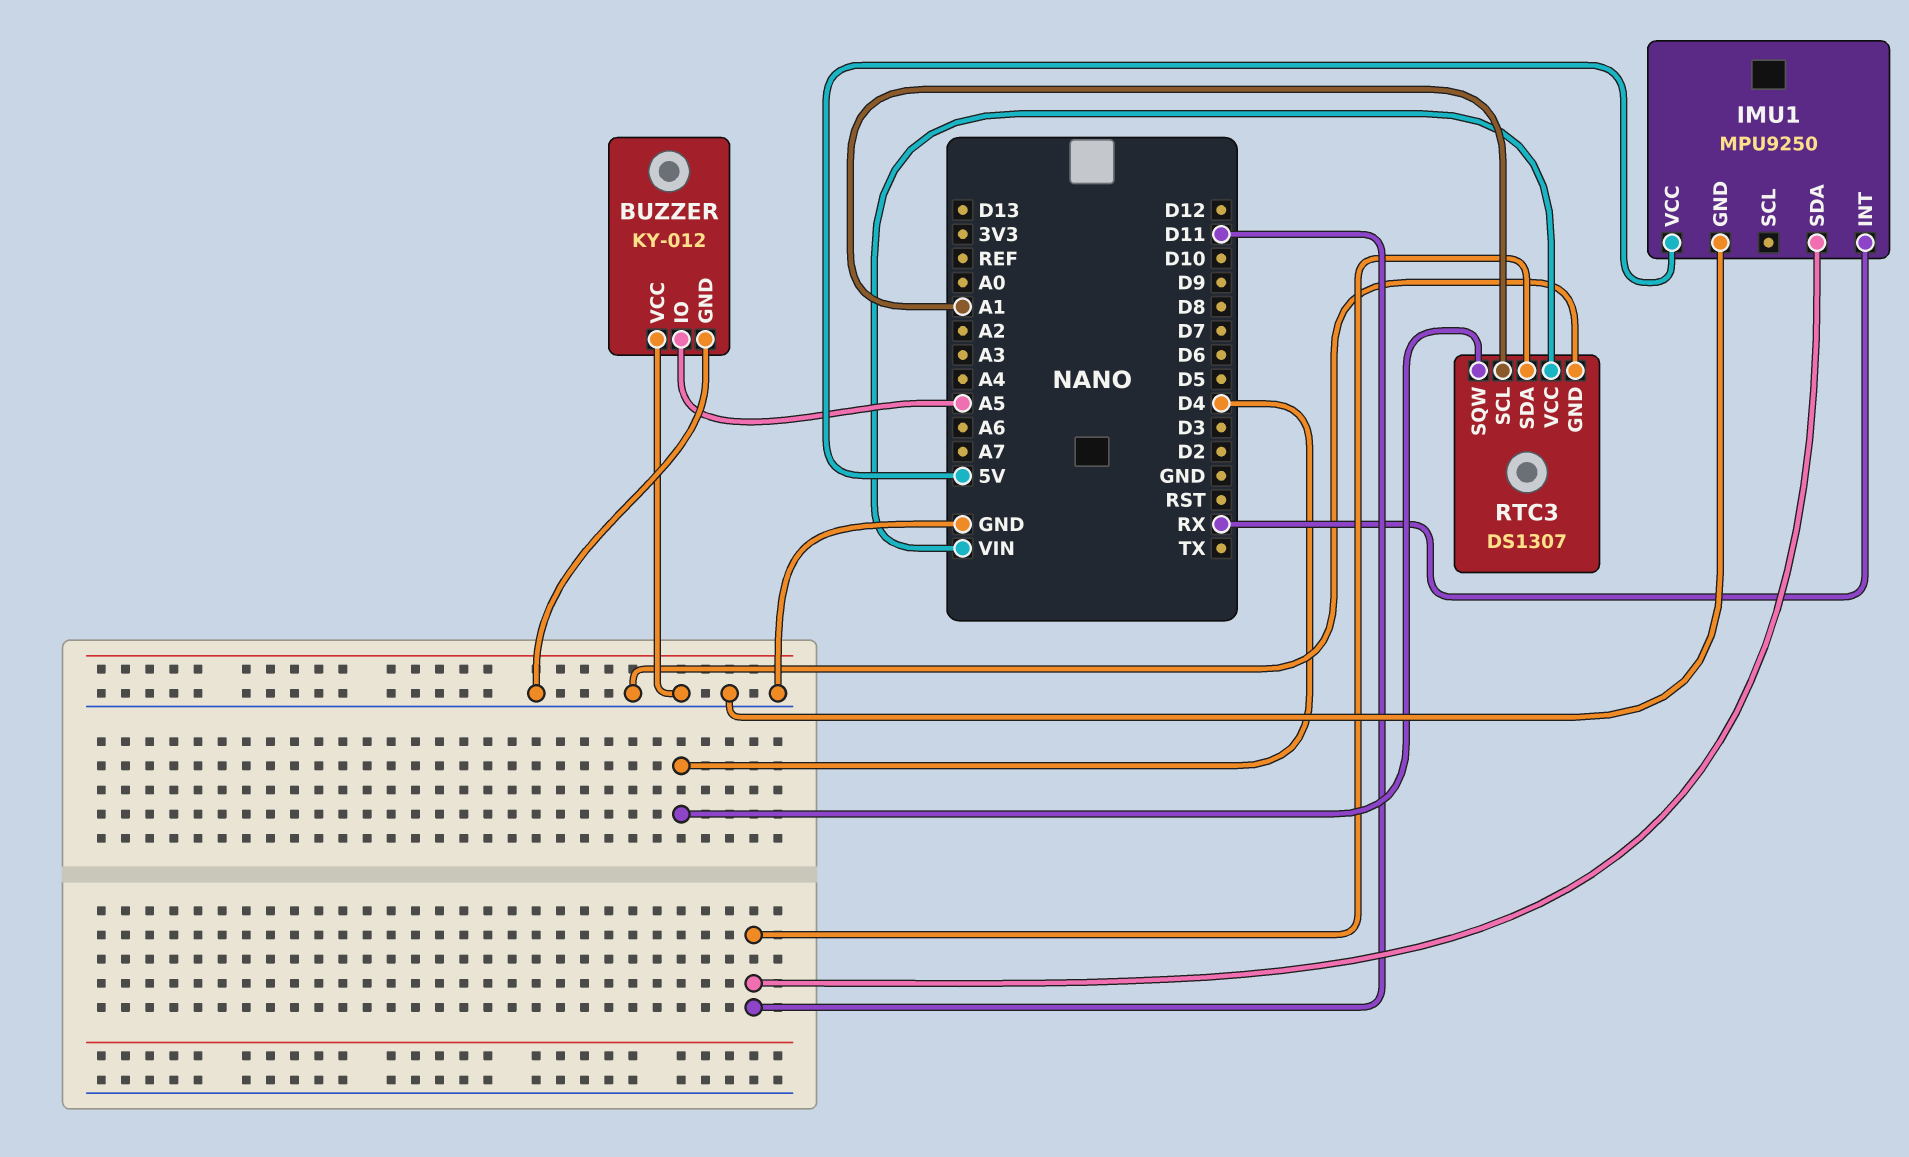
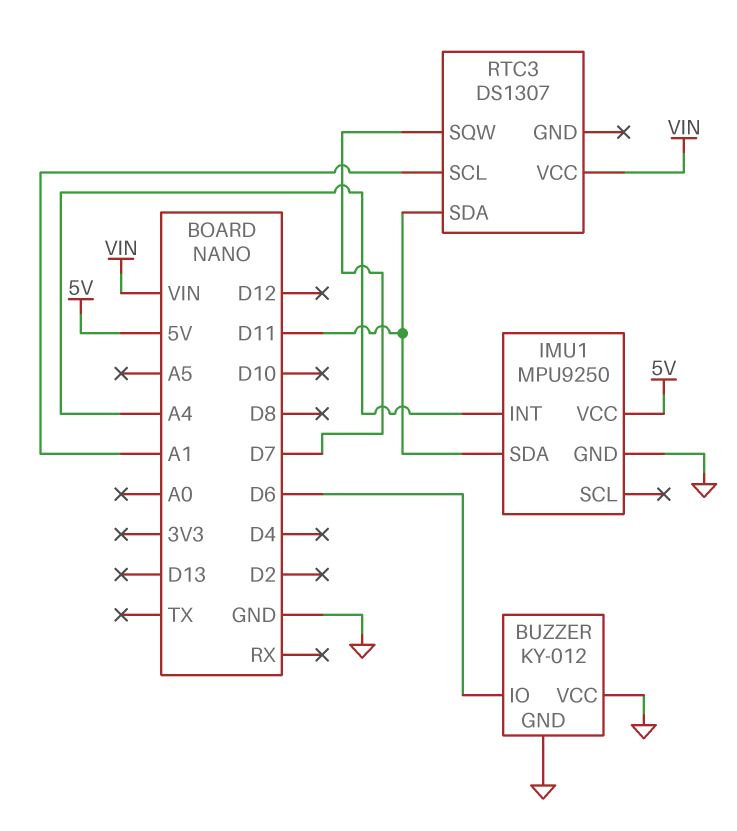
BUZZER pin IO: A5 -> D6
IMU1 pin INT: RX -> A4
RTC3 pin GND: GND -> none
RTC3 pin SQW: D4 -> D7

